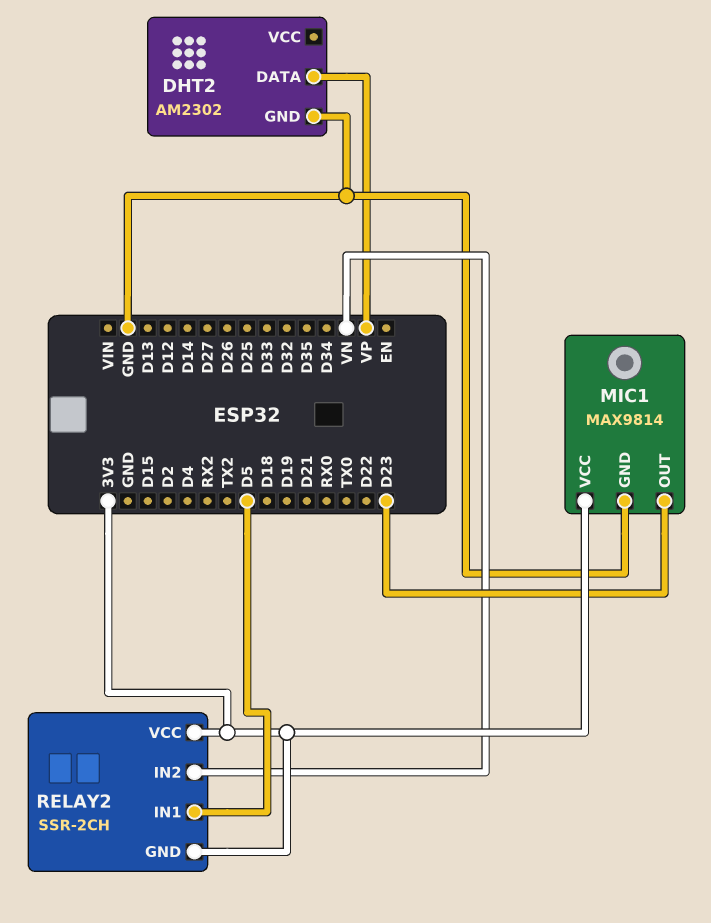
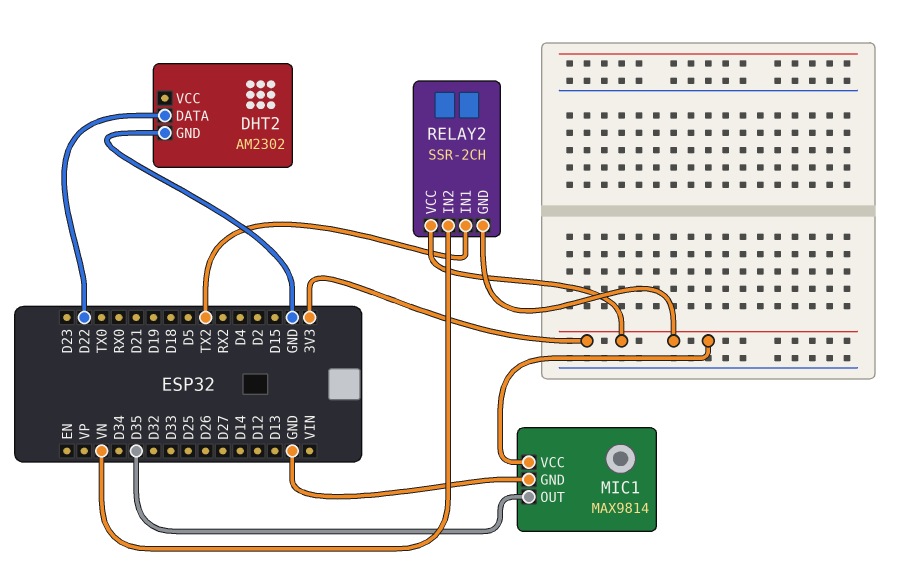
DHT2 pin DATA: VP -> D22
MIC1 pin OUT: D23 -> D35
RELAY2 pin IN1: D5 -> TX2

